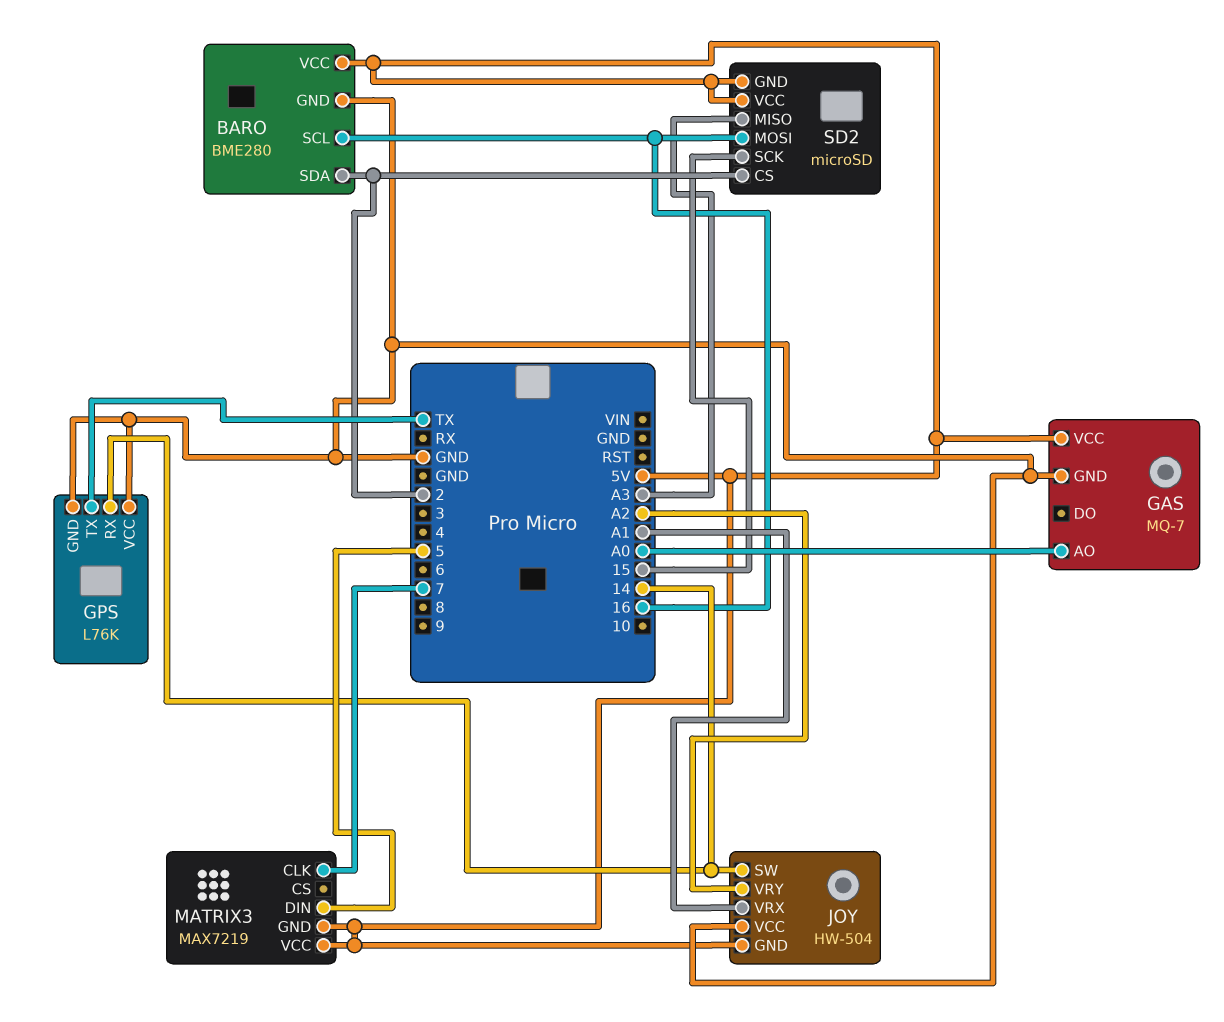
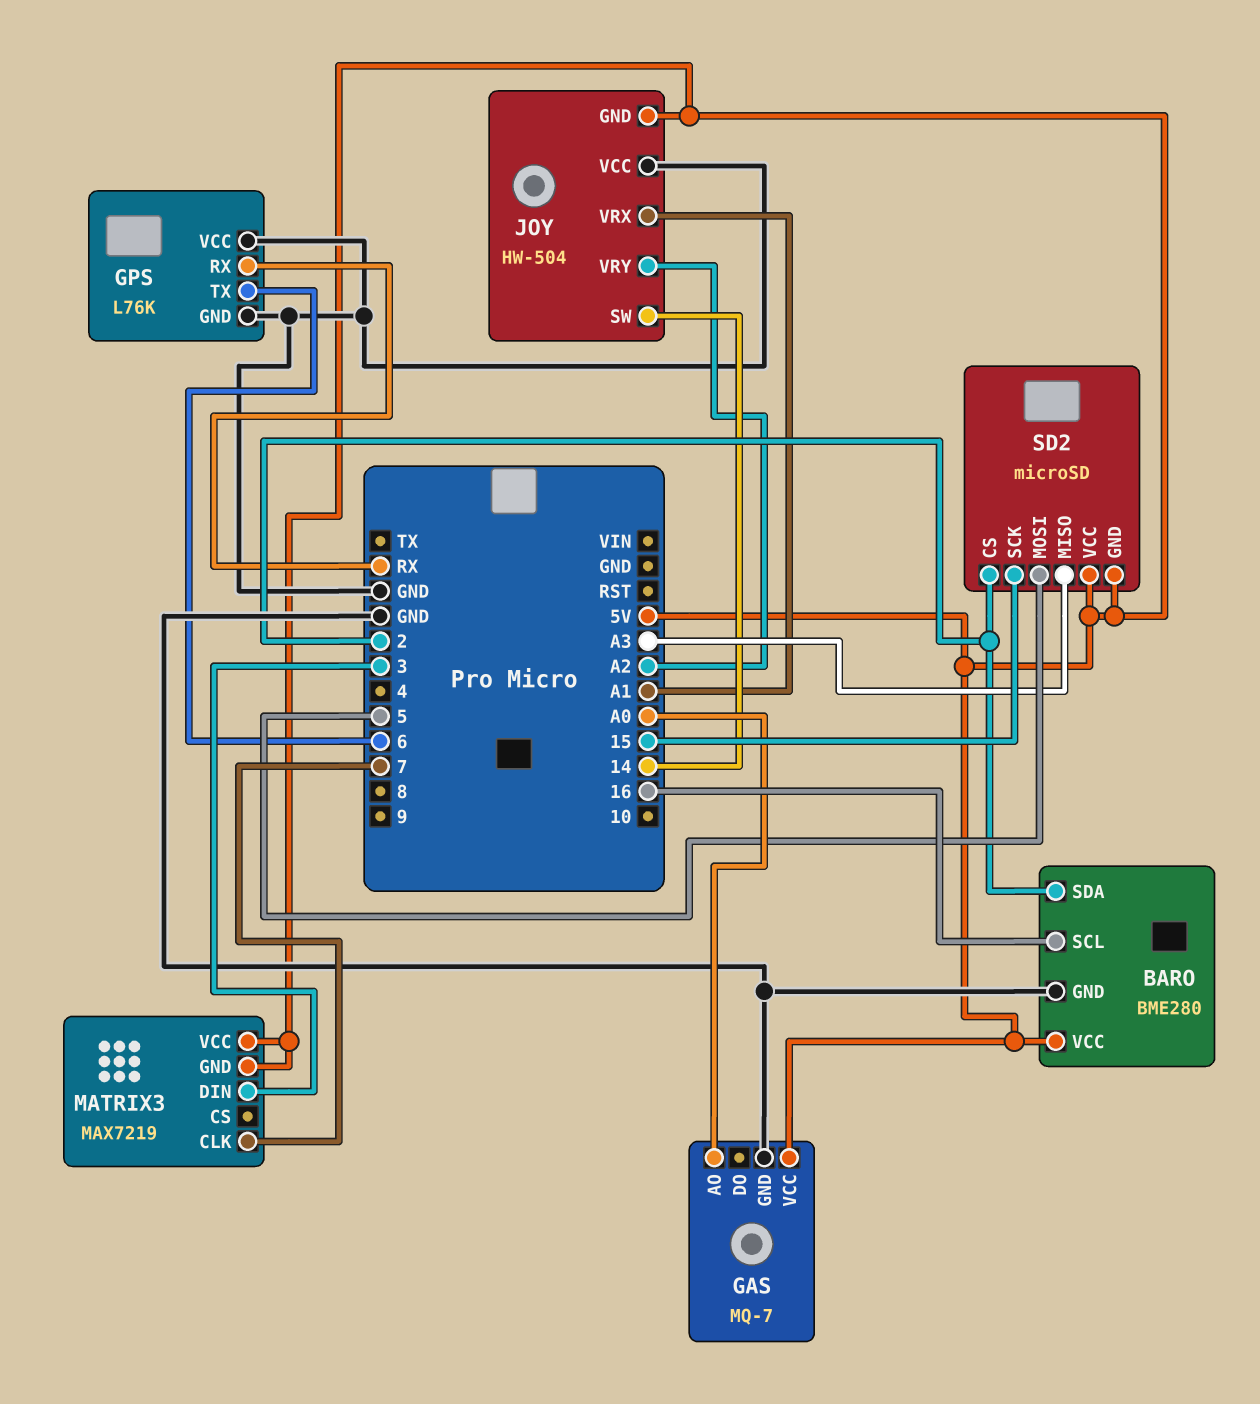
GPS pin RX: 14 -> RX
GPS pin TX: TX -> 6
MATRIX3 pin DIN: 5 -> 3
SD2 pin MOSI: 16 -> 5

